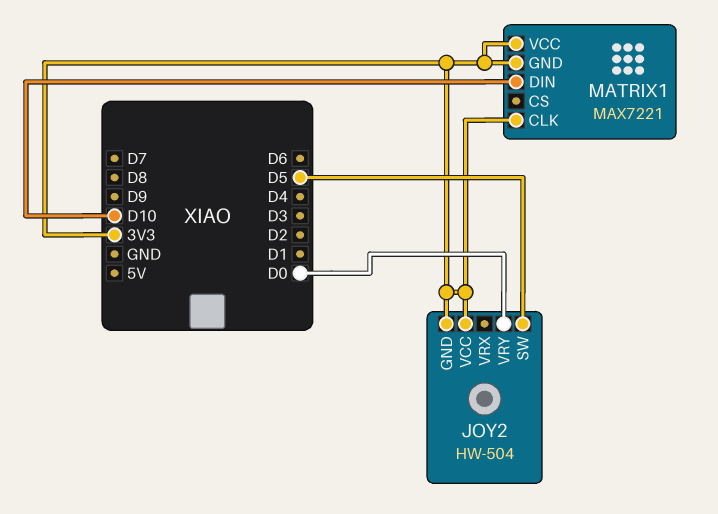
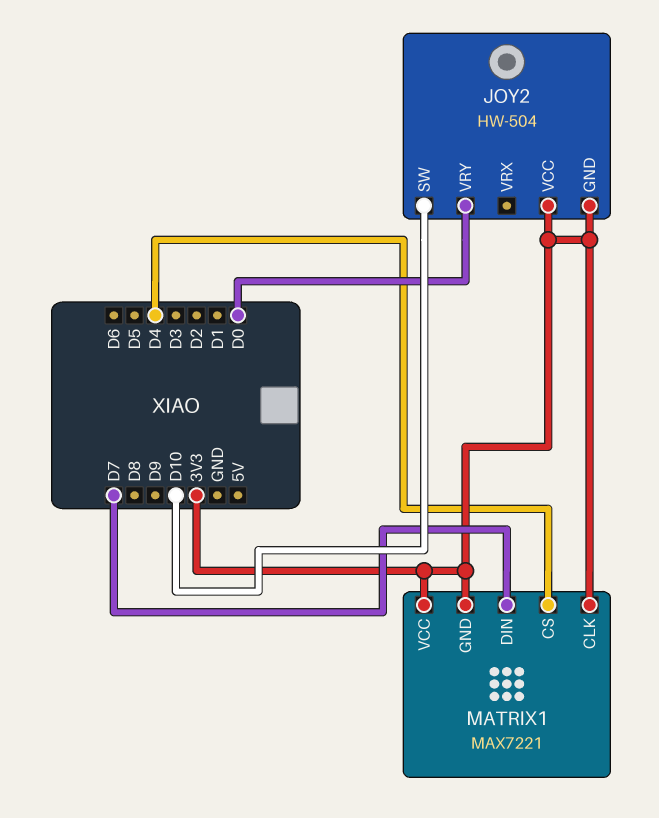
JOY2 pin SW: D5 -> D10
MATRIX1 pin CS: none -> D4
MATRIX1 pin DIN: D10 -> D7

